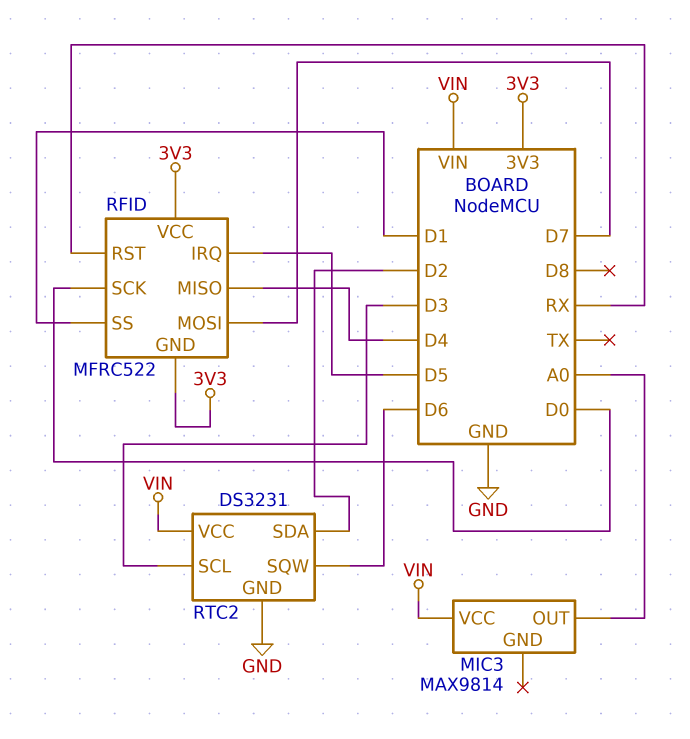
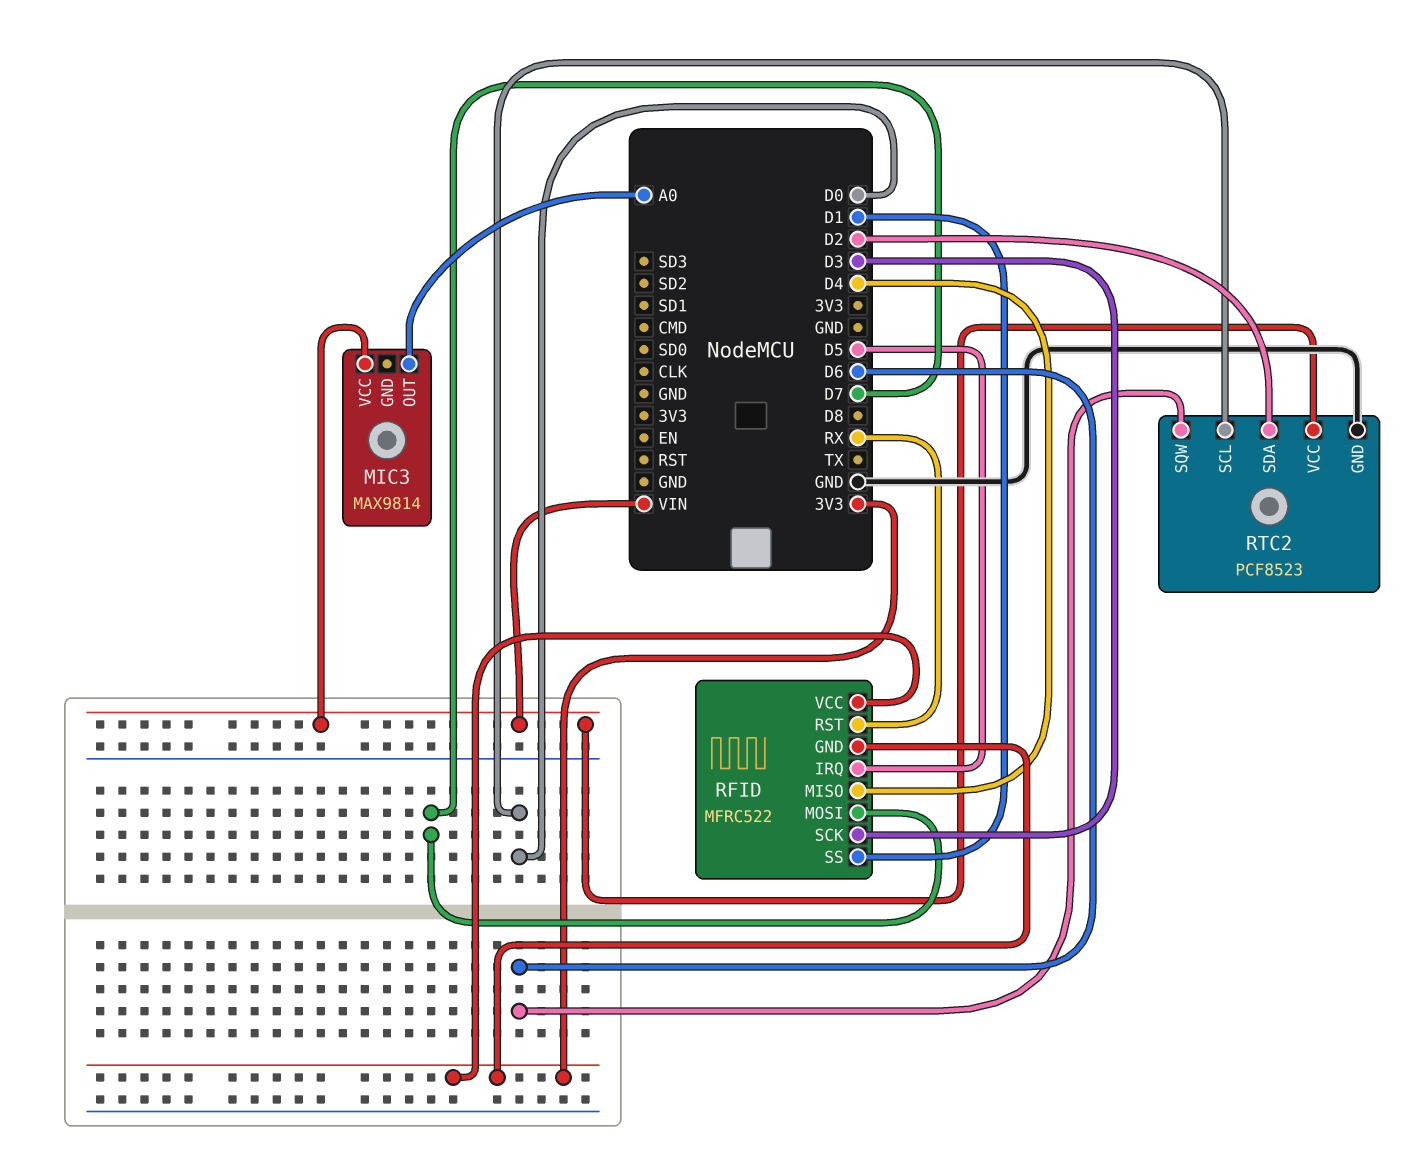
RFID pin SCK: D0 -> D3
RTC2: DS3231 -> PCF8523
RTC2 pin SCL: D3 -> D0

